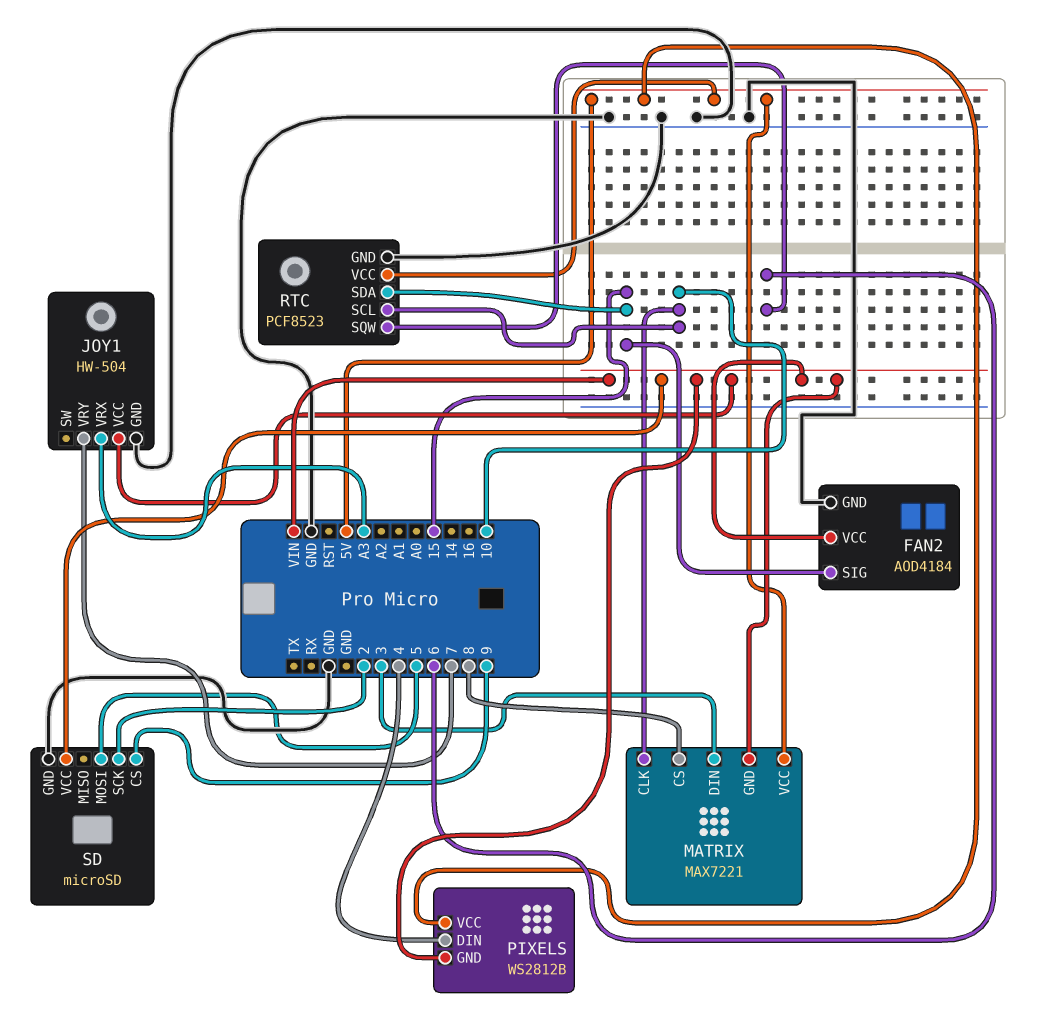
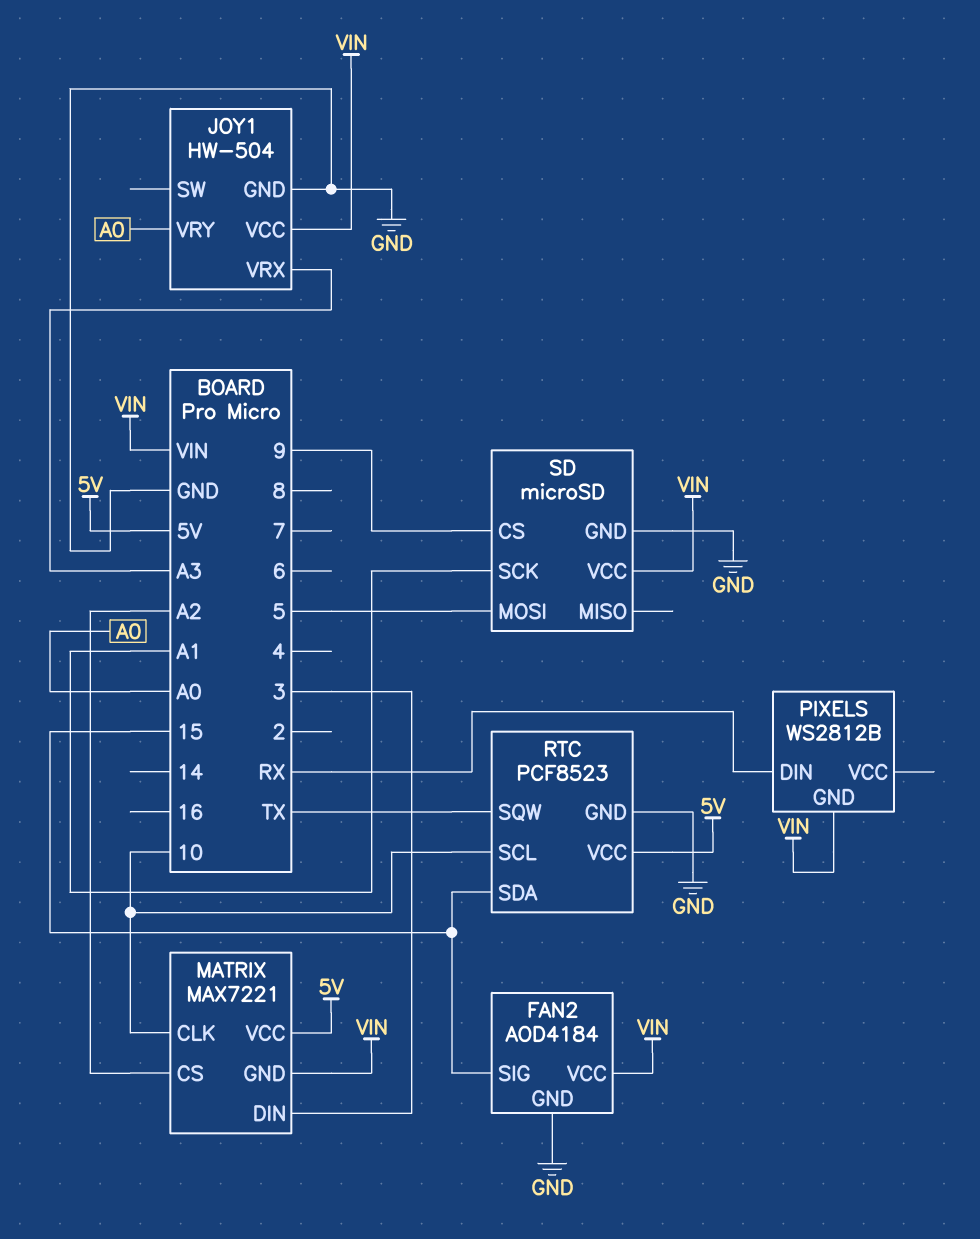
JOY1 pin VRY: 7 -> A0
MATRIX pin CS: 8 -> A2
PIXELS pin DIN: 4 -> RX
PIXELS pin VCC: 5V -> none
RTC pin SQW: 6 -> TX
SD pin SCK: 2 -> A1

